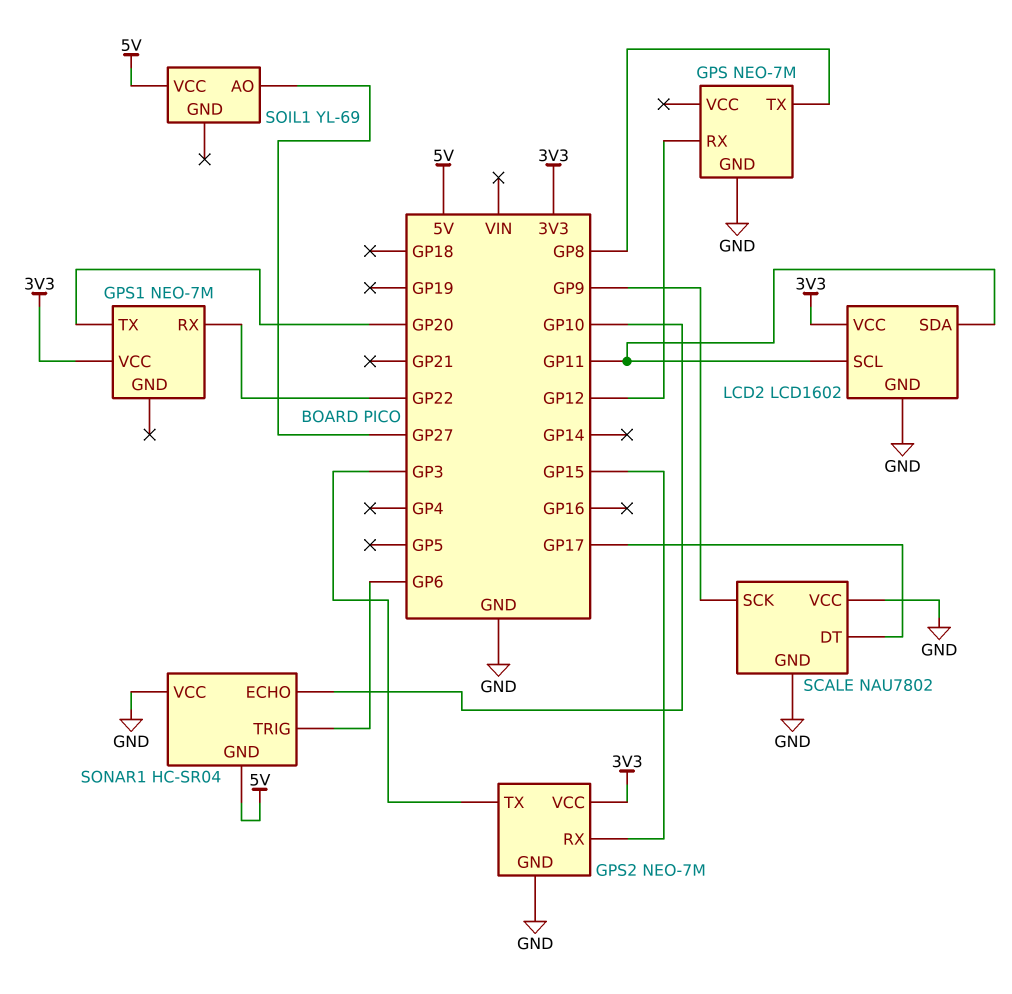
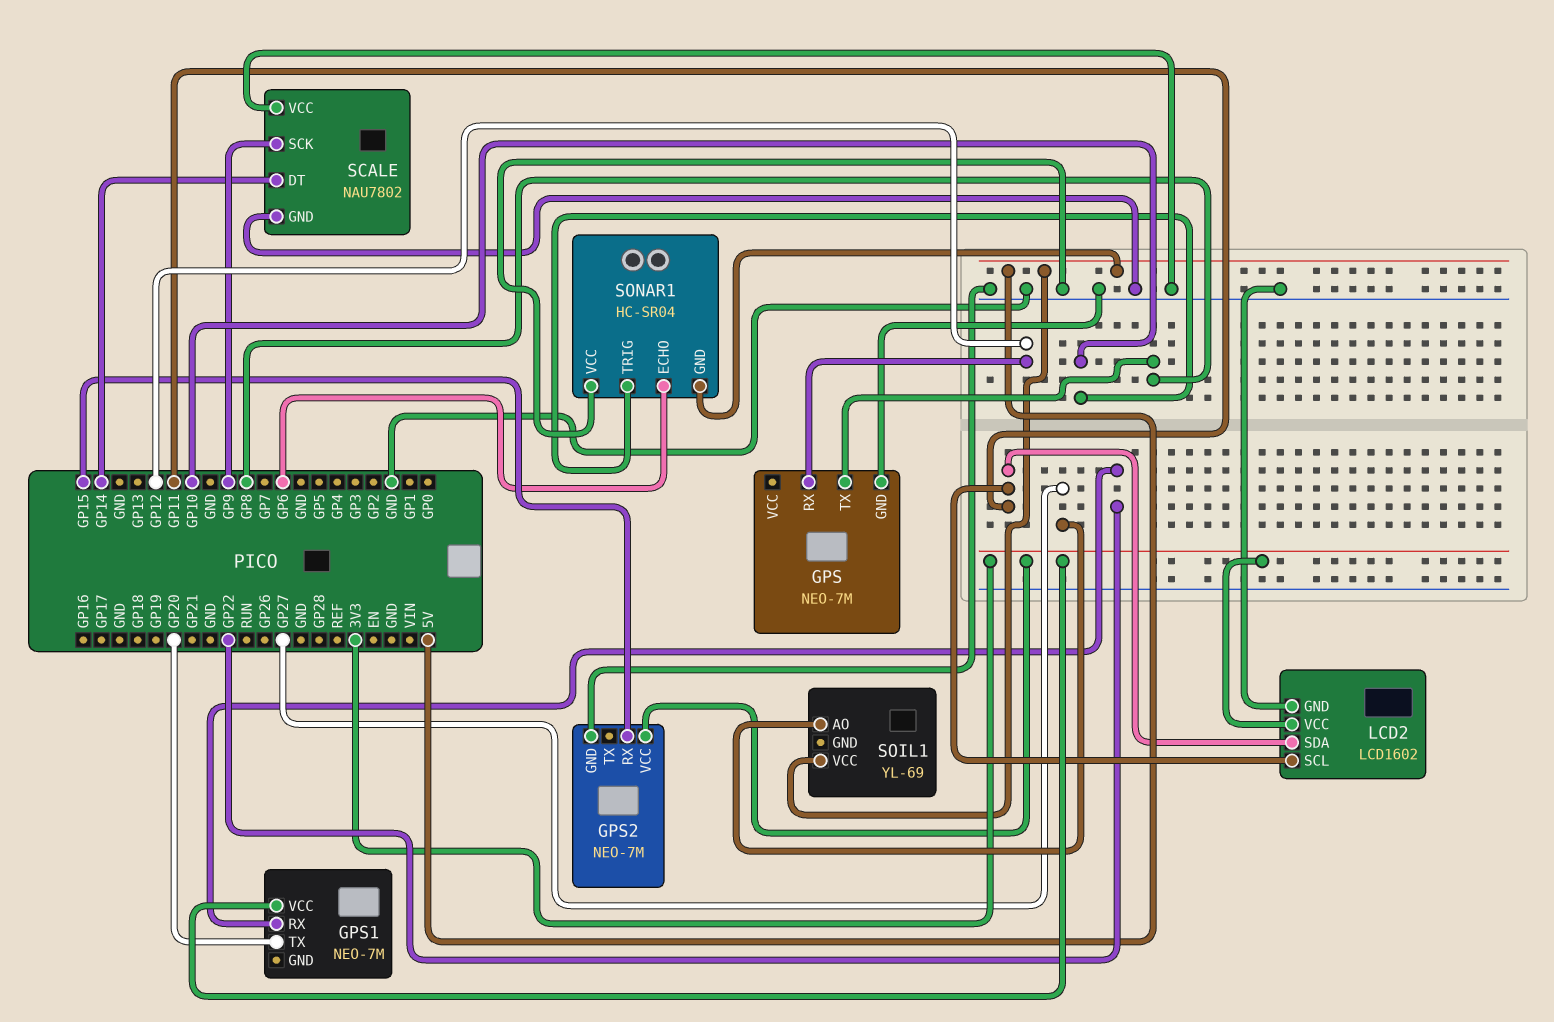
GPS2 pin TX: GP3 -> none
SCALE pin DT: GP17 -> GP14
SONAR1 pin ECHO: GP10 -> GP6
SONAR1 pin TRIG: GP6 -> GP10

